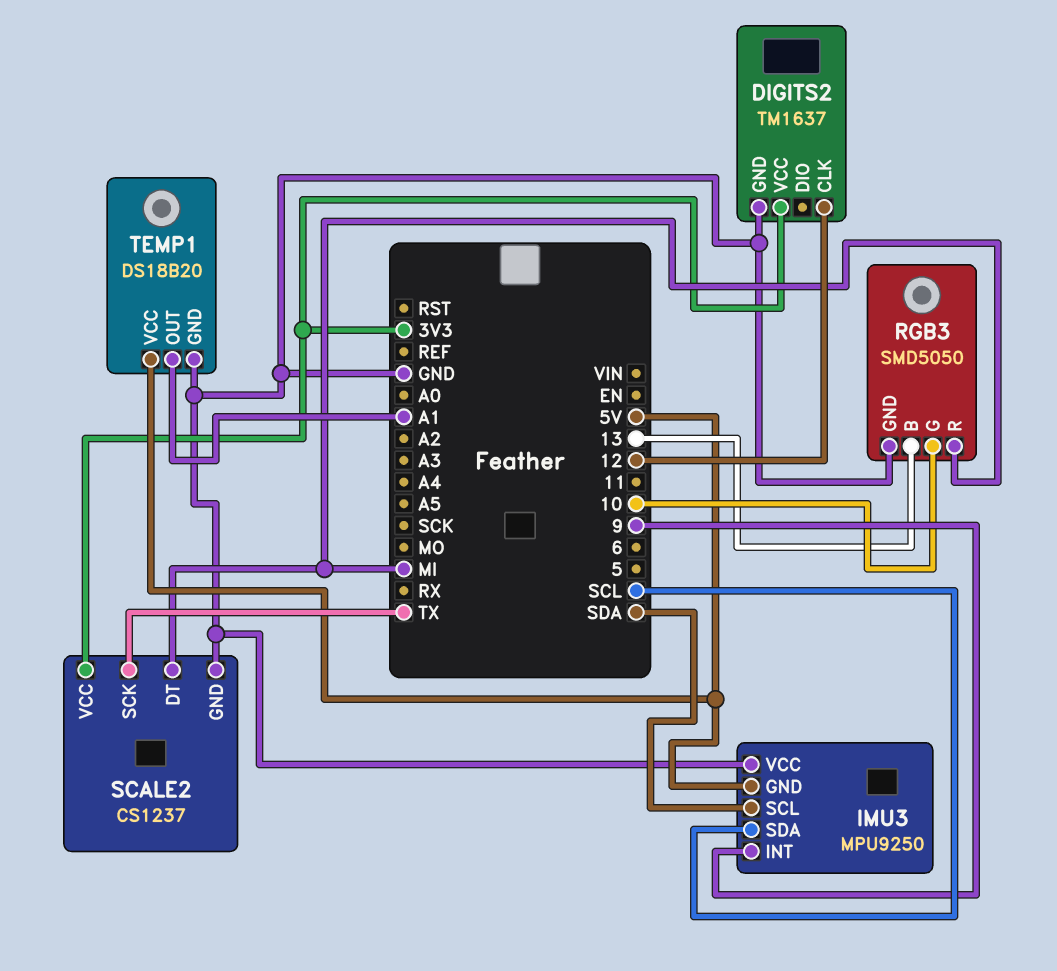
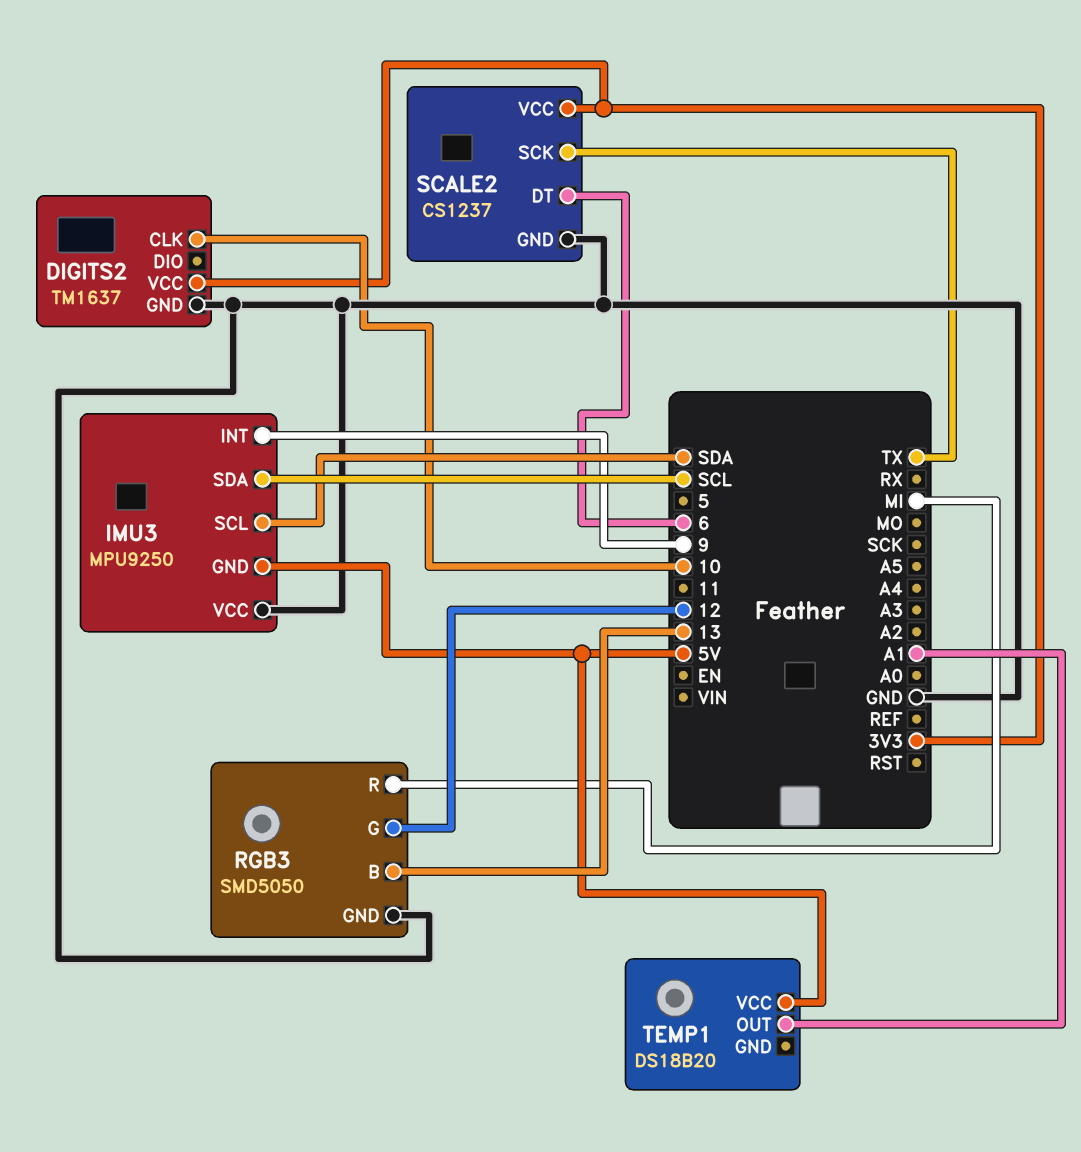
DIGITS2 pin CLK: 12 -> 10
RGB3 pin G: 10 -> 12
SCALE2 pin DT: MI -> 6
TEMP1 pin GND: GND -> none

